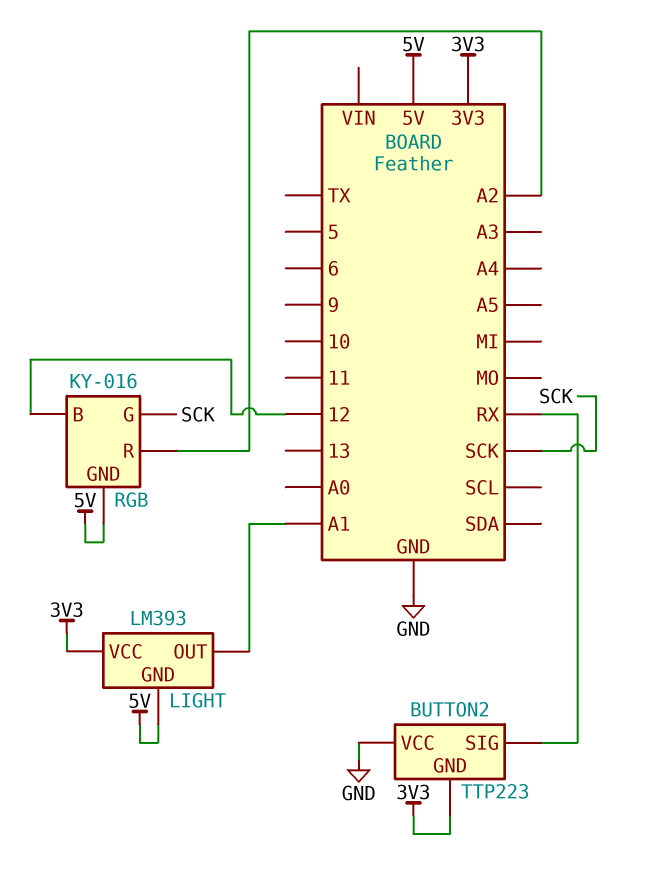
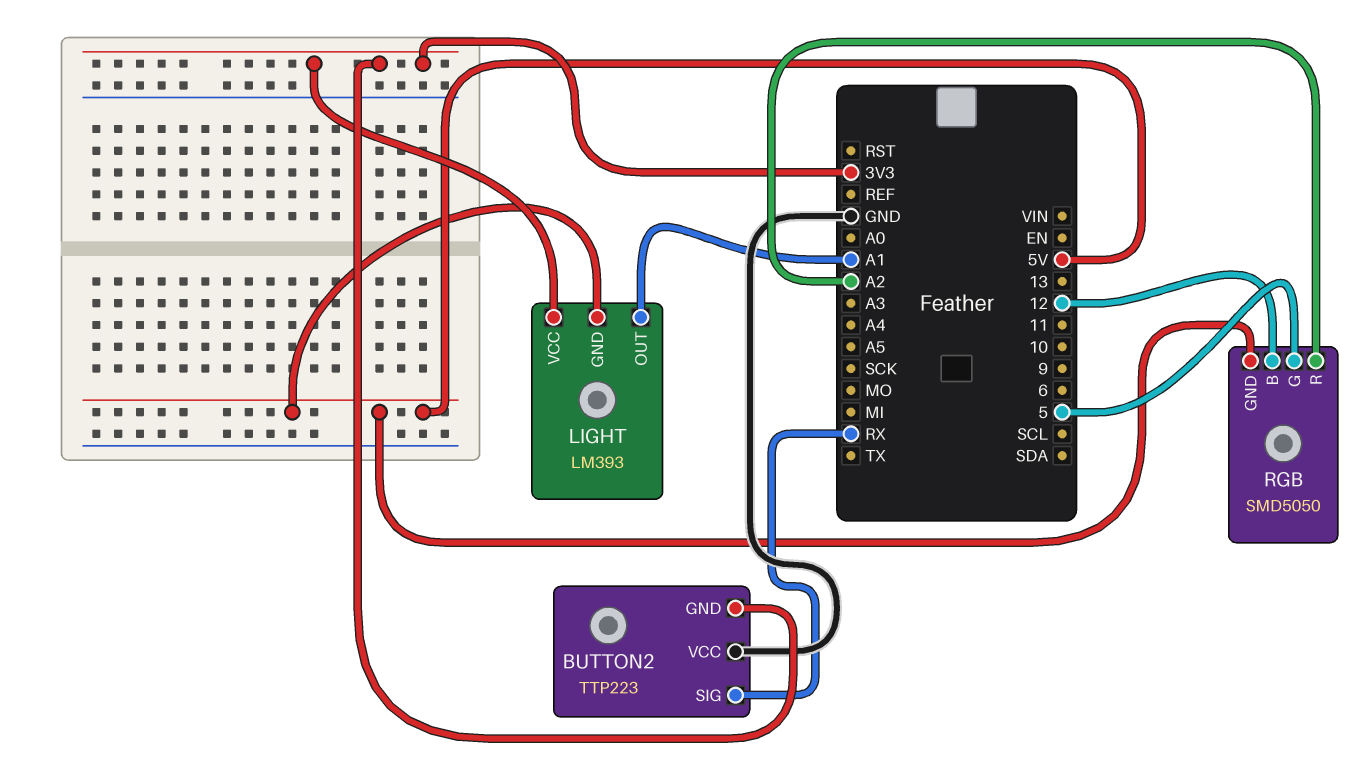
RGB: KY-016 -> SMD5050
RGB pin G: SCK -> 5

